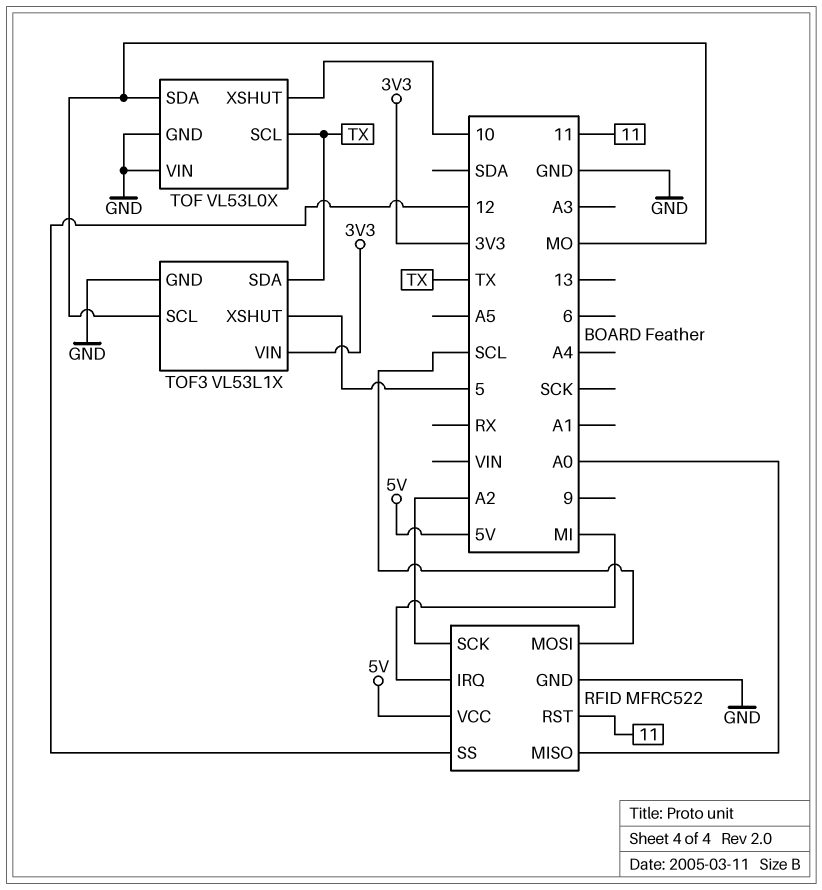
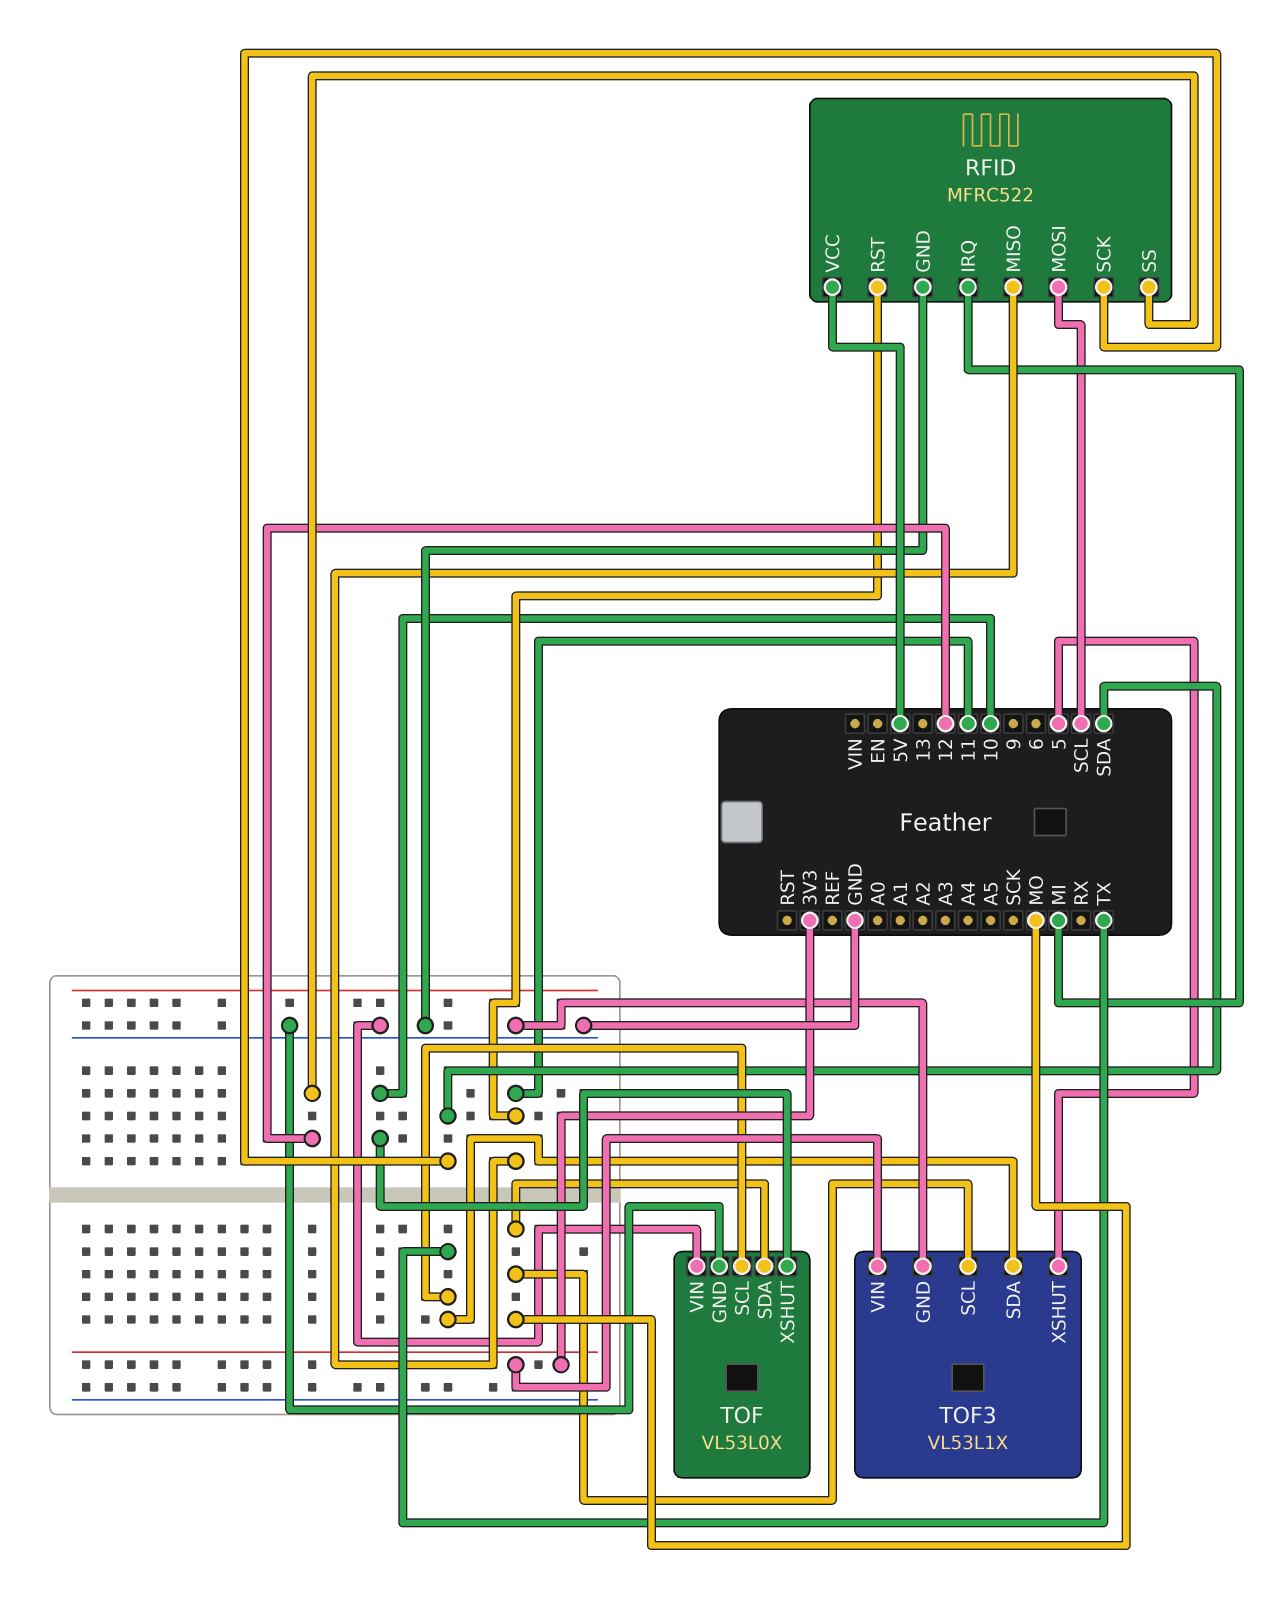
RFID pin MISO: A0 -> 11
RFID pin SCK: A2 -> SDA

